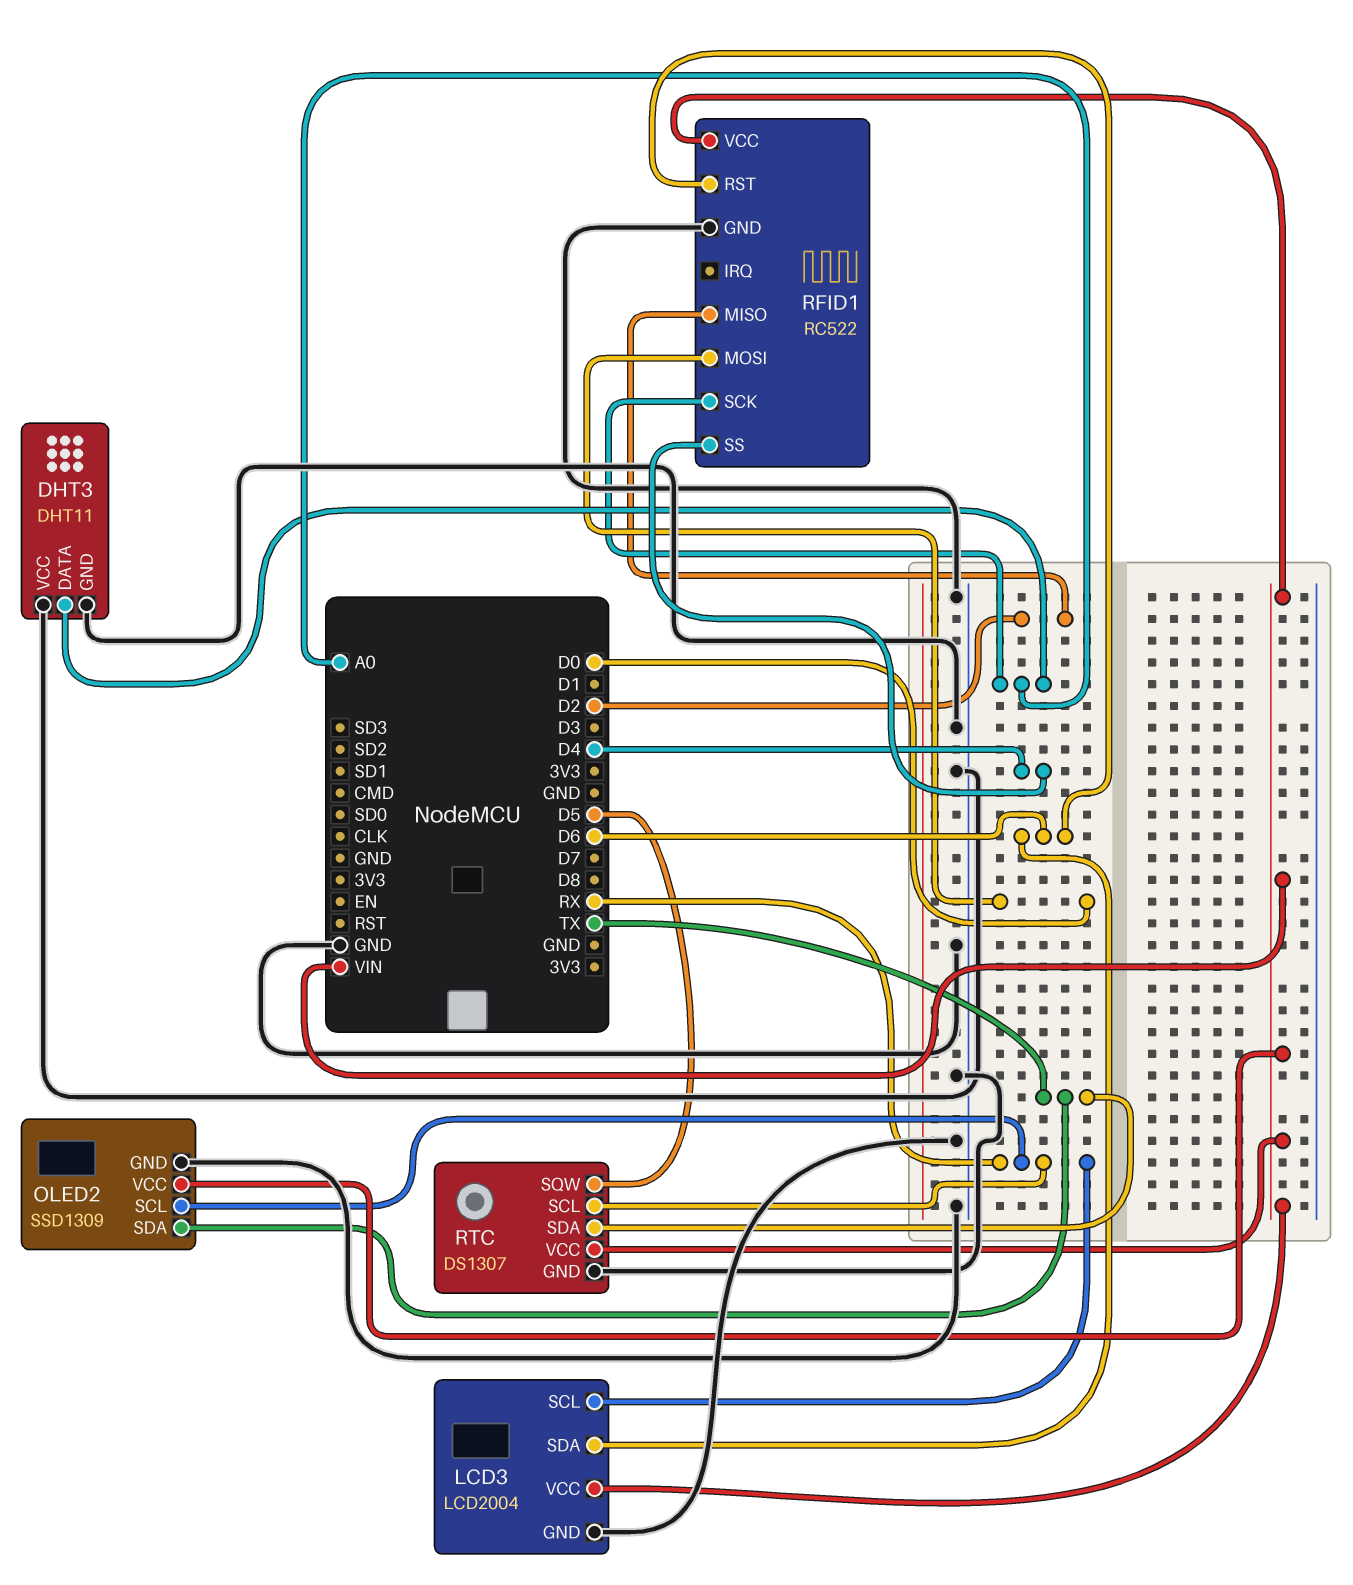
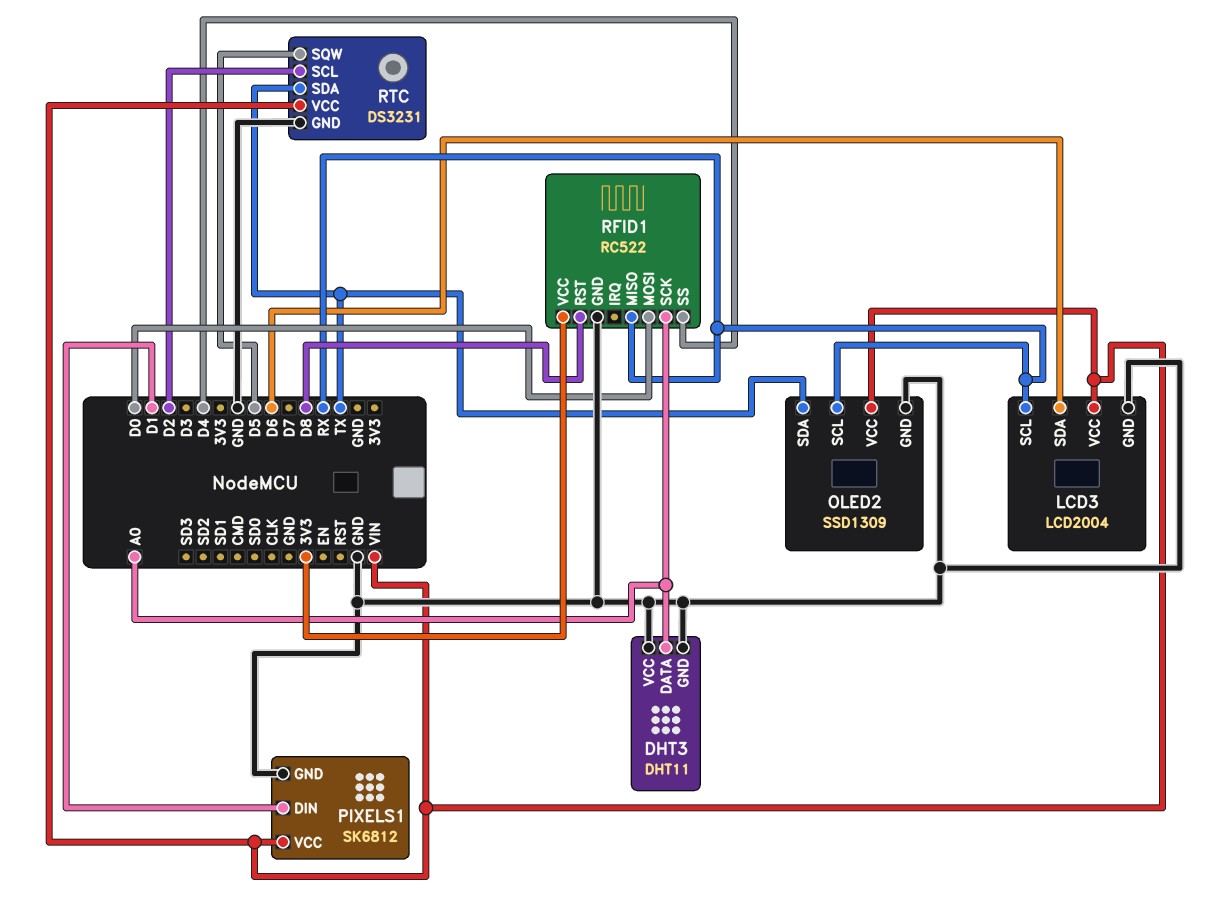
PIXELS1: none -> SK6812
PIXELS1 pin DIN: none -> D1
PIXELS1 pin GND: none -> GND
PIXELS1 pin VCC: none -> VIN
RFID1 pin MISO: D2 -> RX
RFID1 pin RST: D6 -> D8
RFID1 pin VCC: VIN -> 3V3
RTC: DS1307 -> DS3231
RTC pin SCL: RX -> D2

